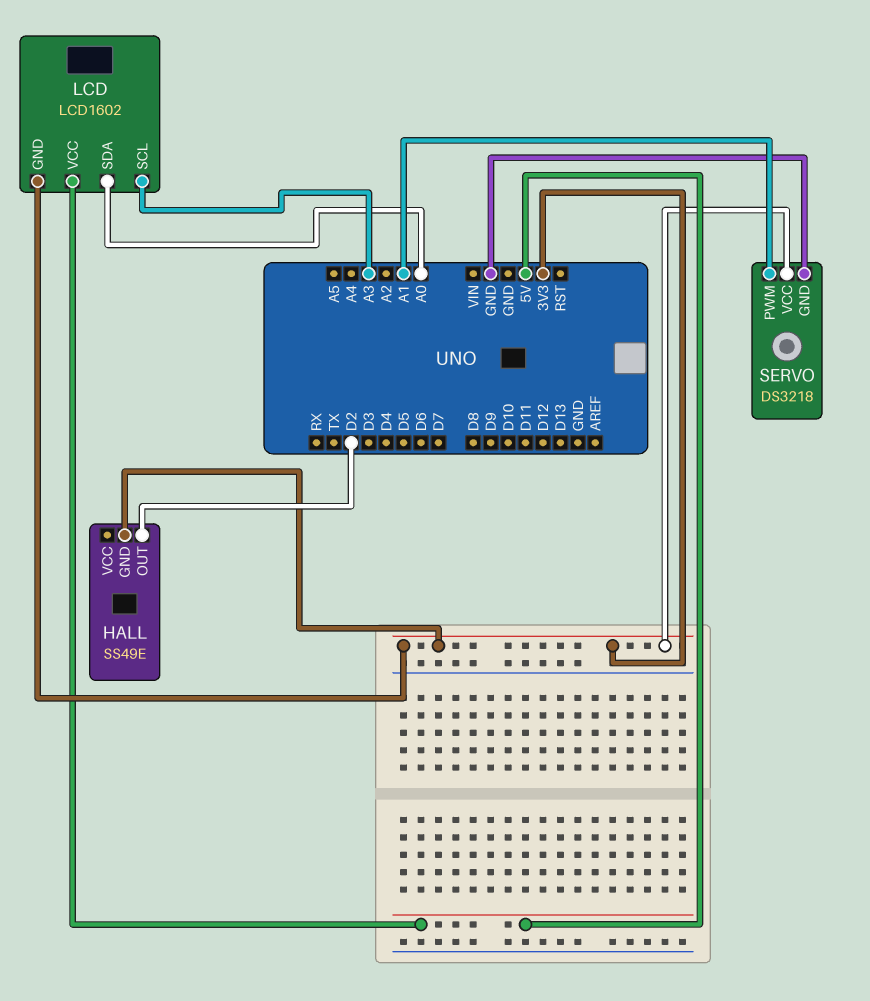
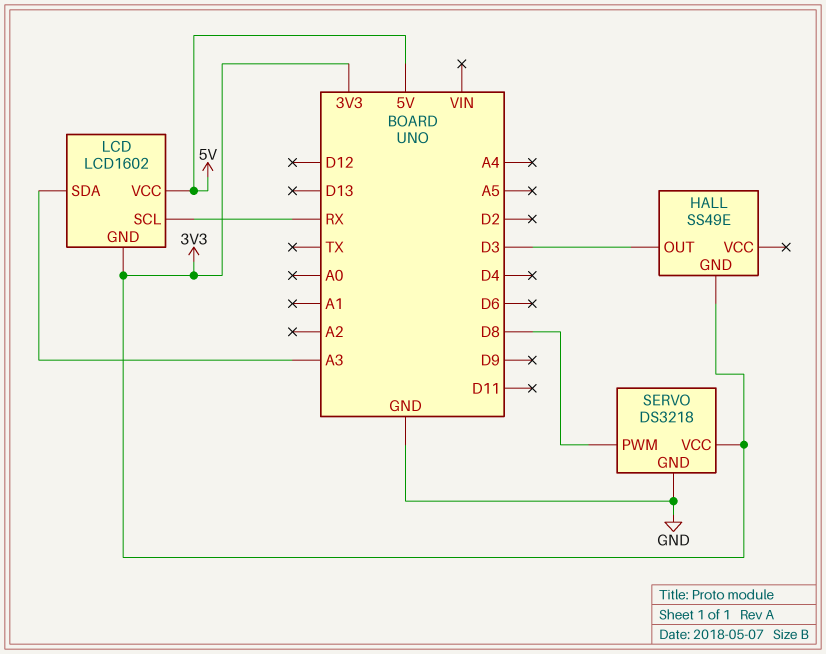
HALL pin OUT: D2 -> D3
LCD pin SCL: A3 -> RX
LCD pin SDA: A0 -> A3
SERVO pin PWM: A1 -> D8

